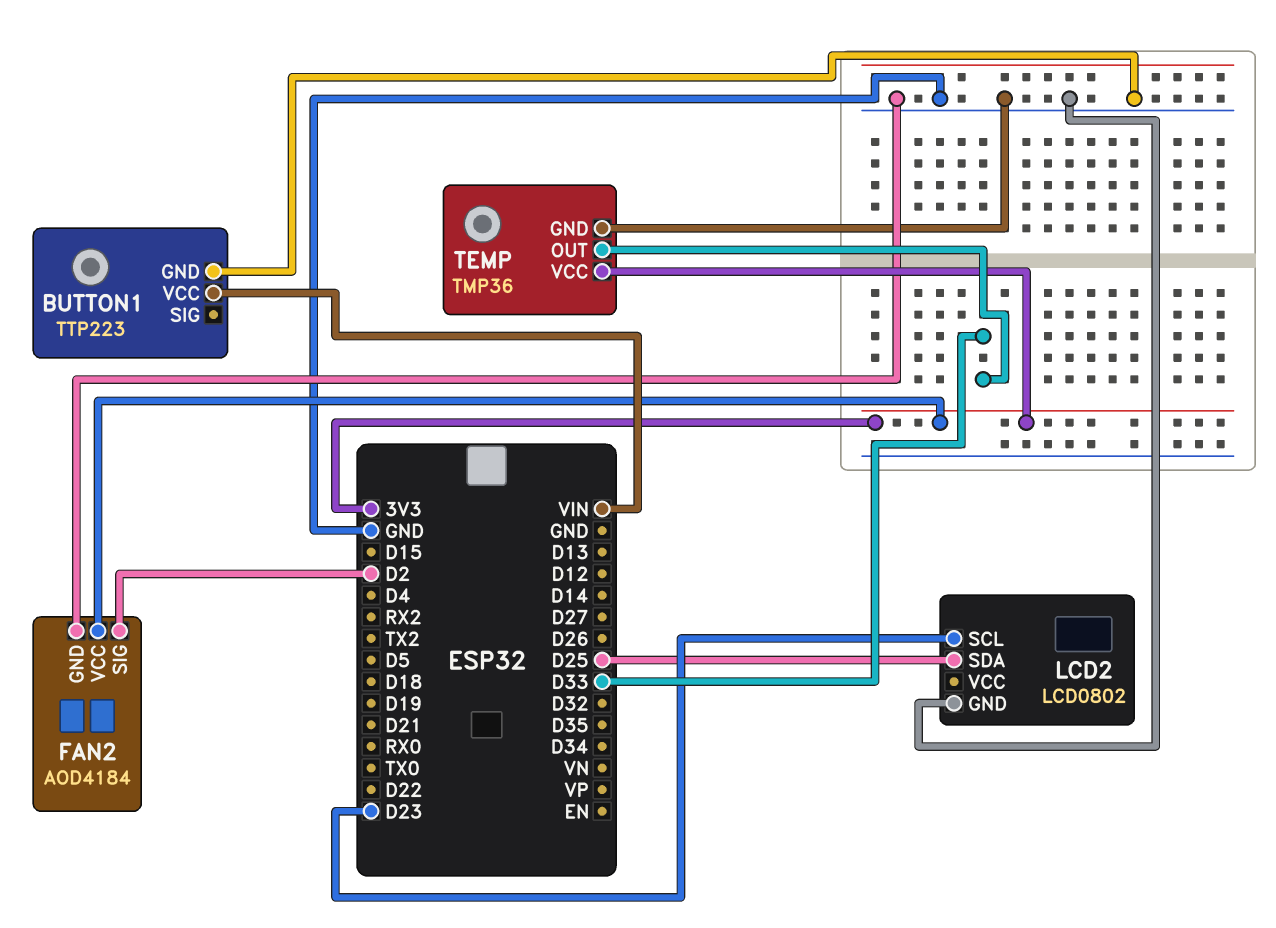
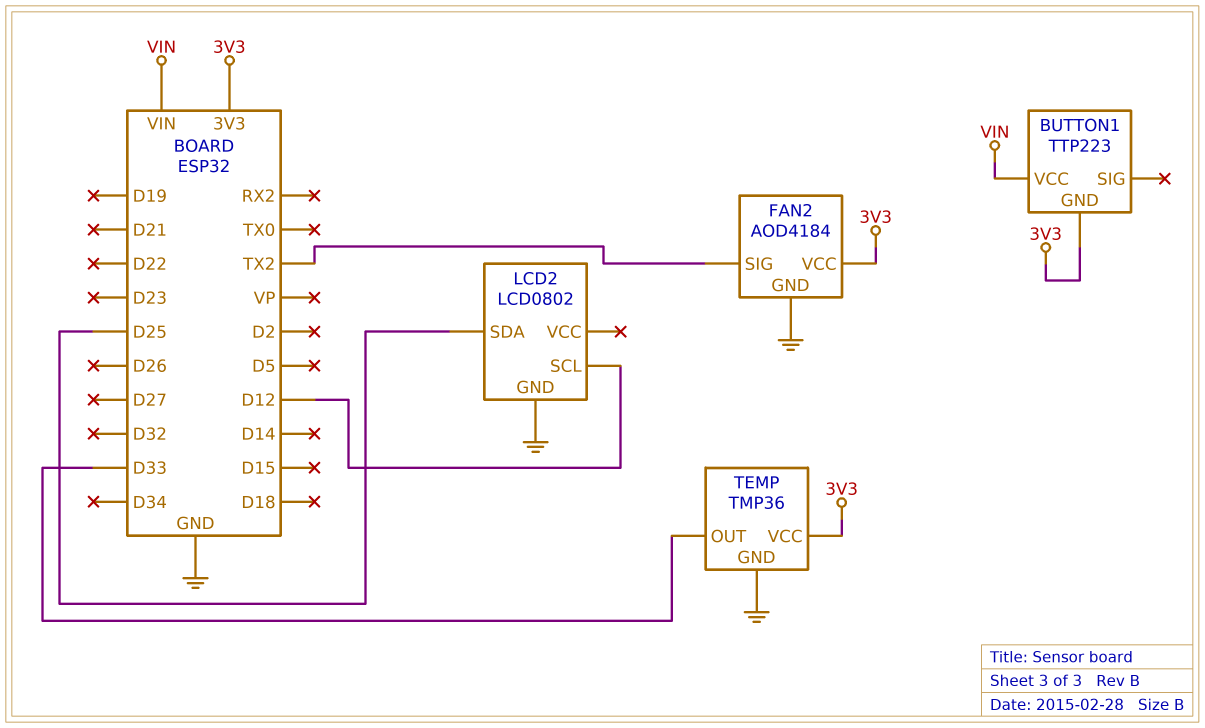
BUTTON1 pin GND: GND -> 3V3
FAN2 pin SIG: D2 -> TX2
LCD2 pin SCL: D23 -> D12

